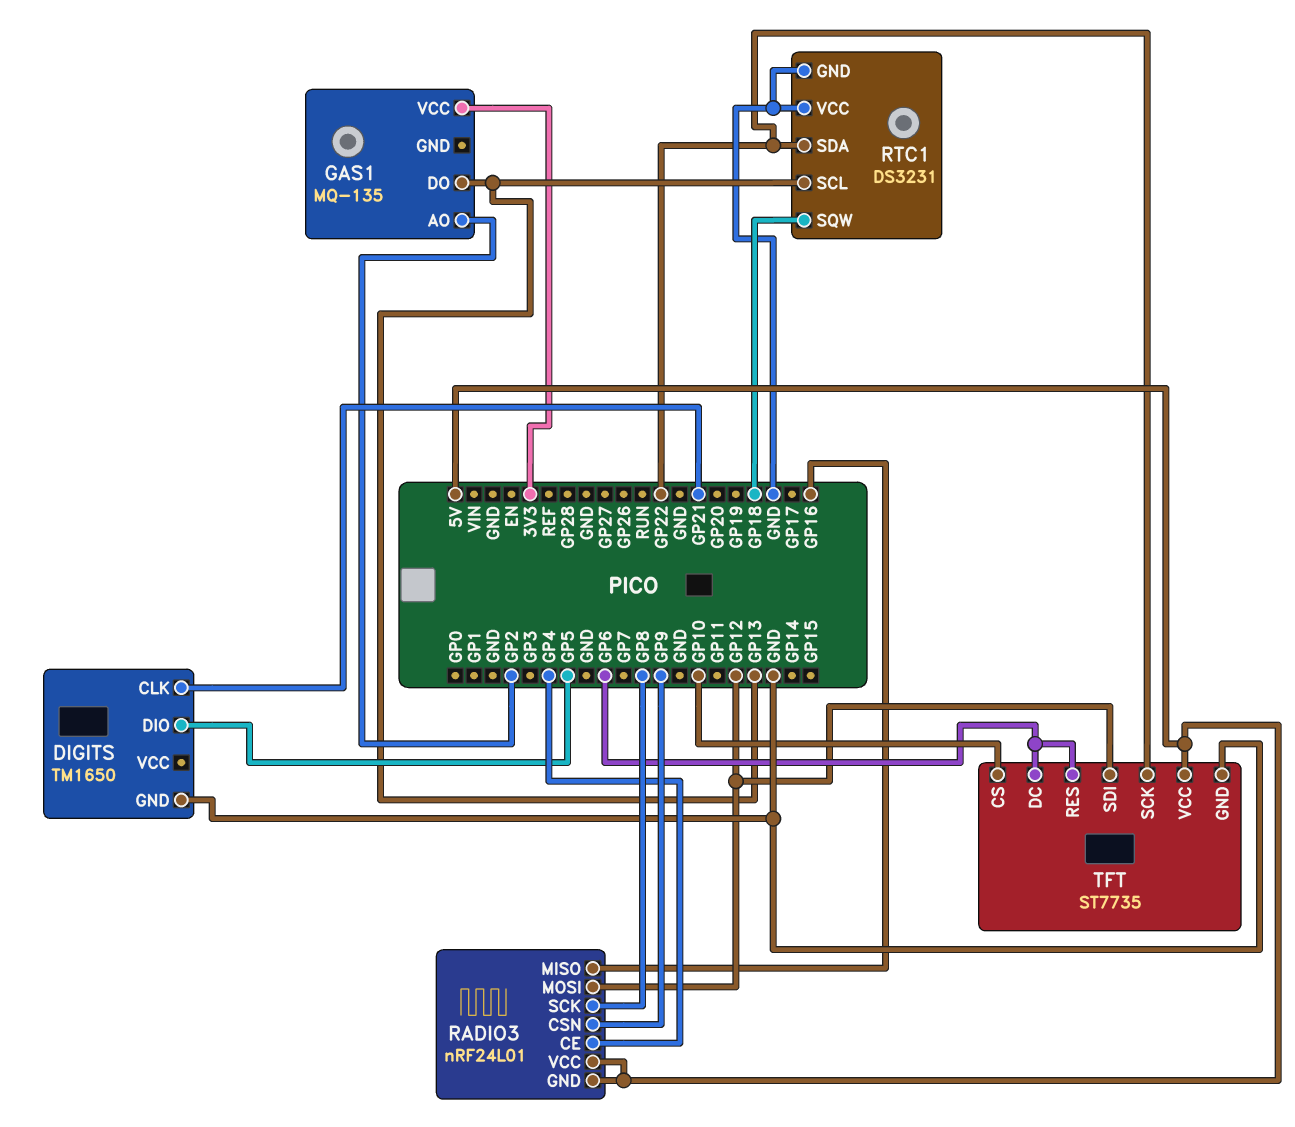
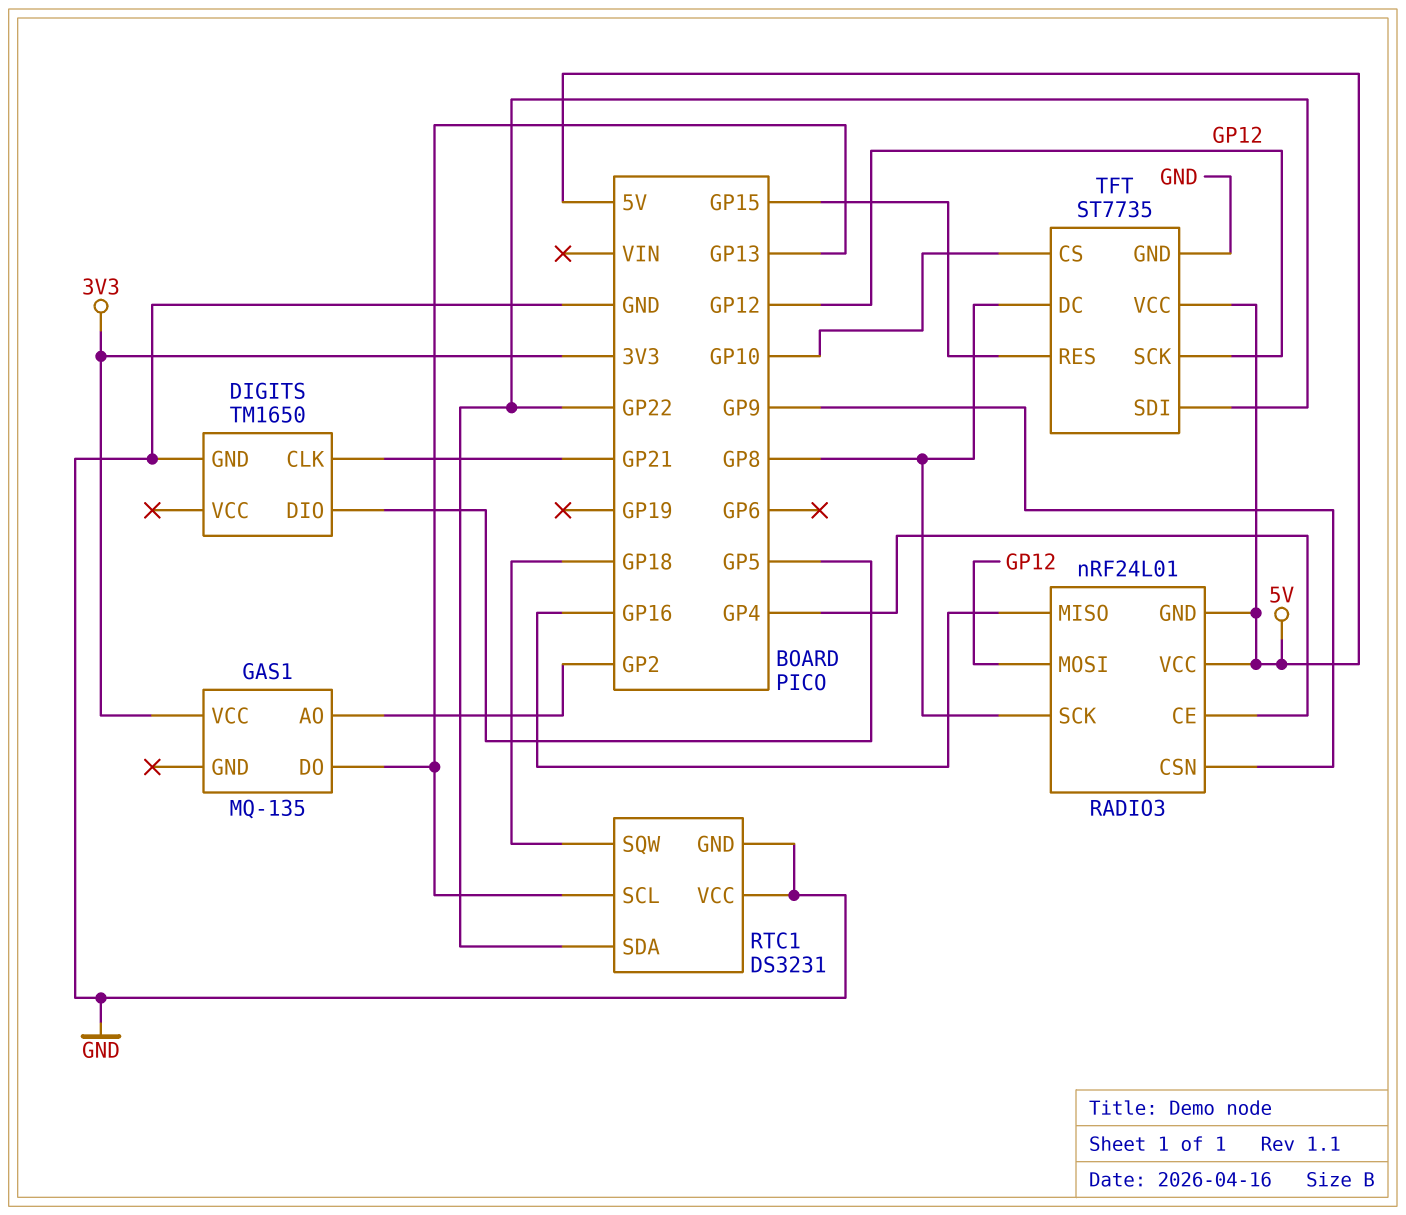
TFT pin DC: GP6 -> GP8
TFT pin RES: GP6 -> GP15
TFT pin SCK: GP22 -> GP12
TFT pin SDI: GP12 -> GP22

